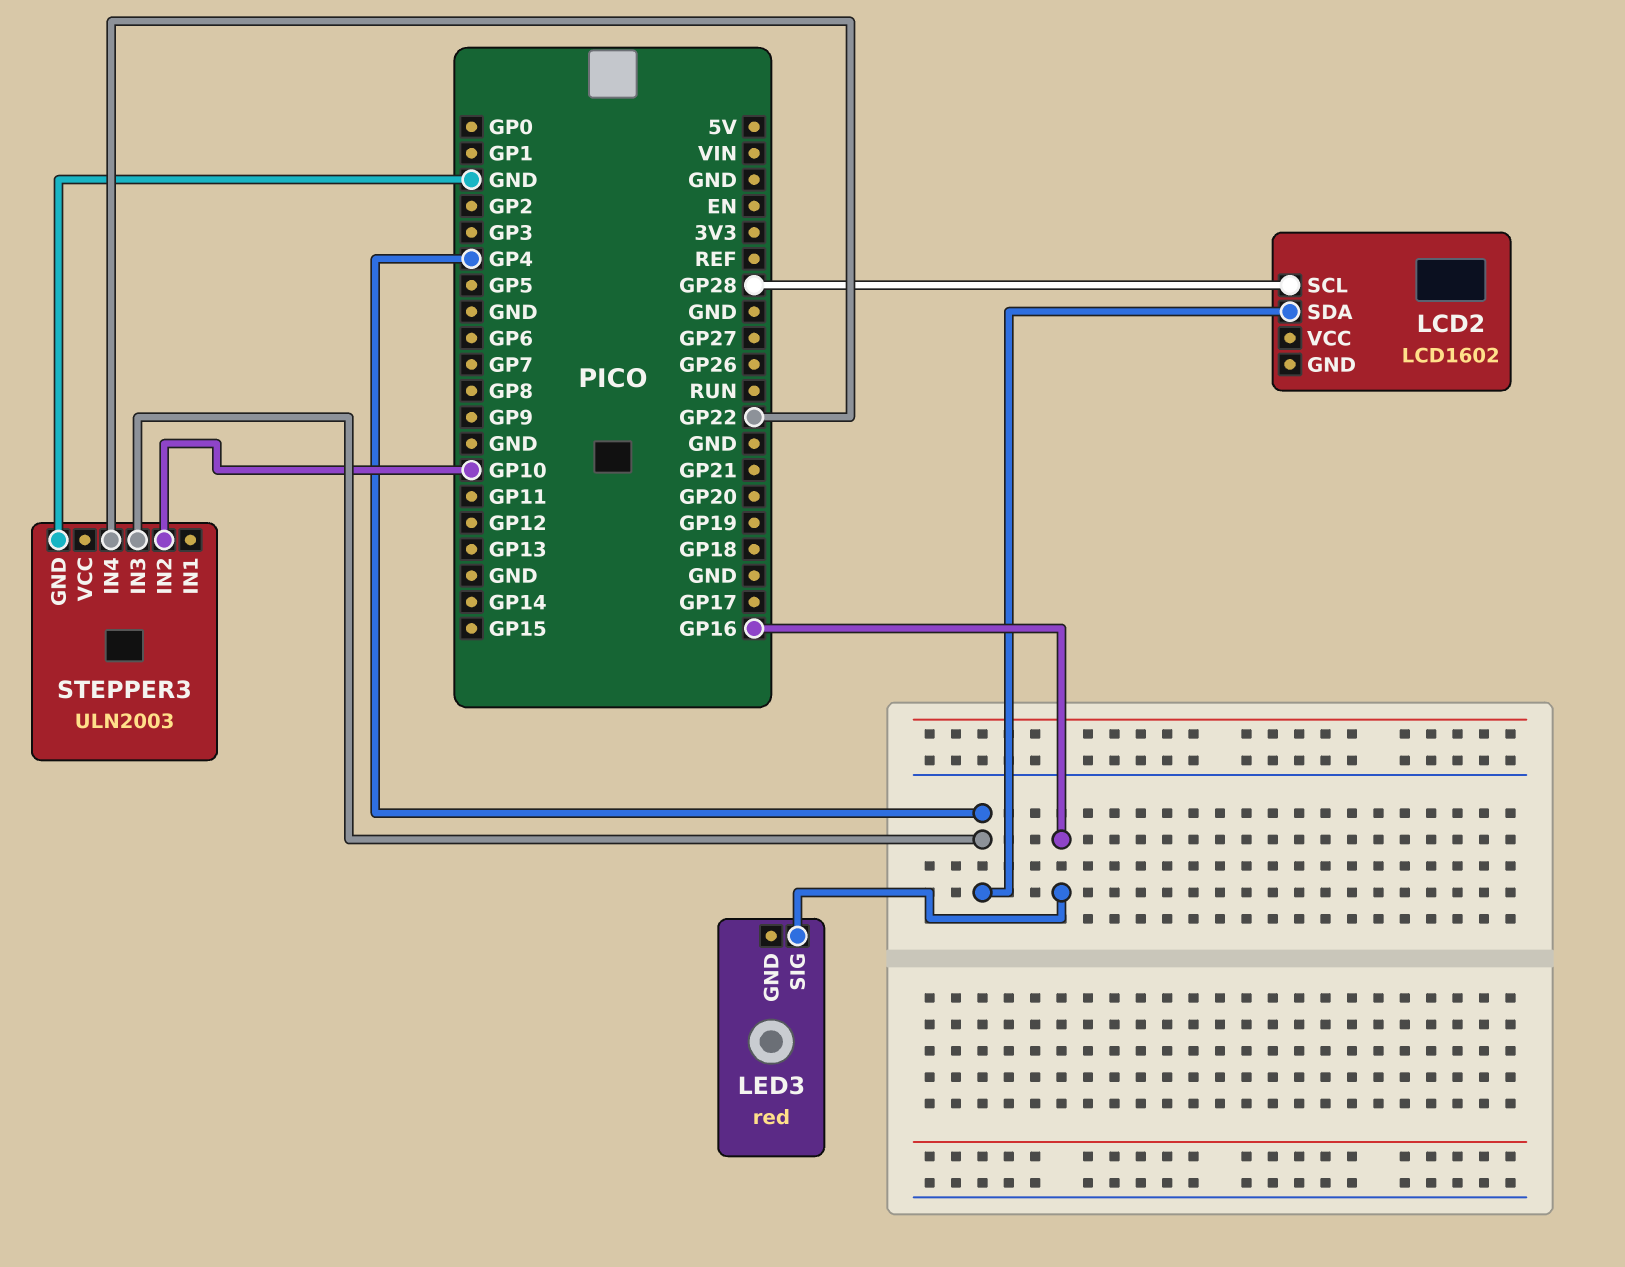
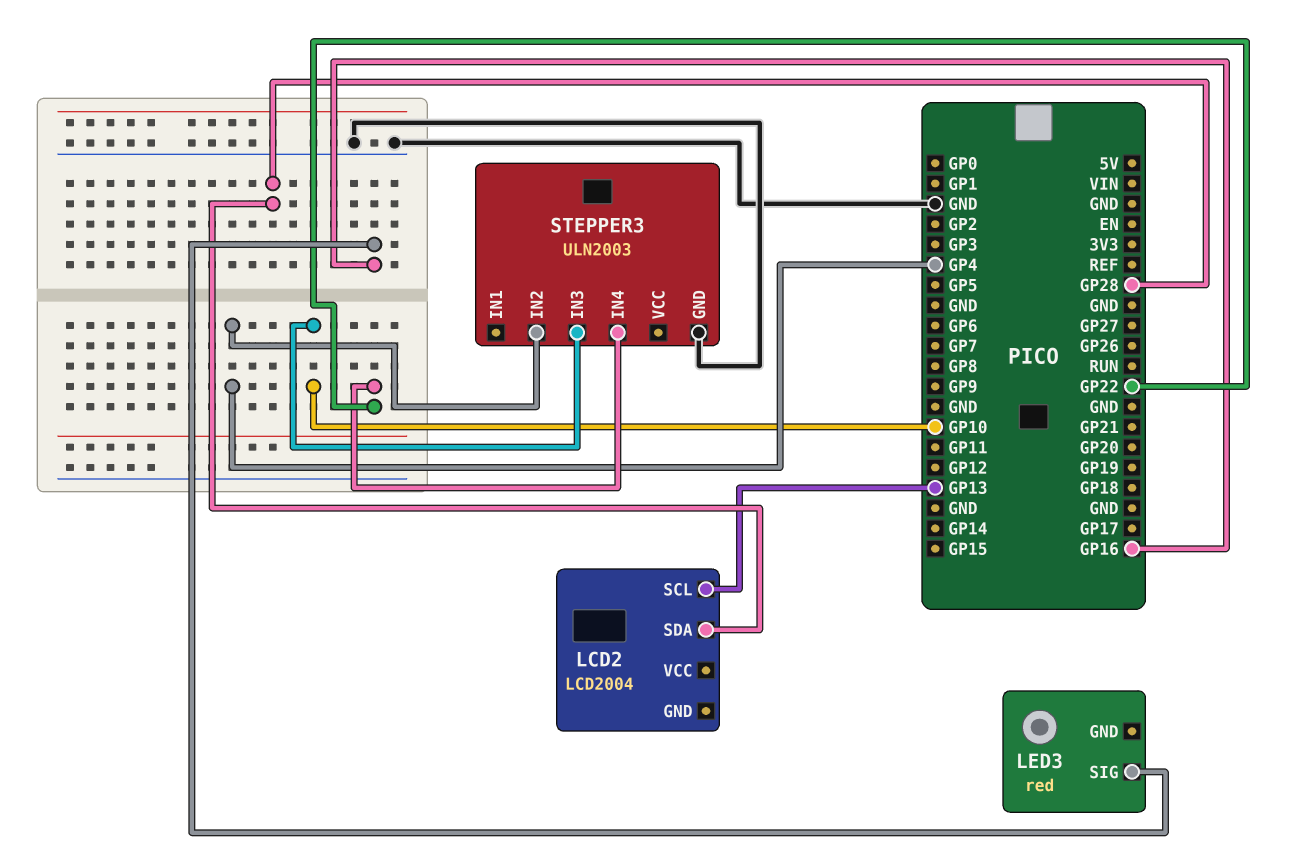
LCD2: LCD1602 -> LCD2004
LCD2 pin SCL: GP28 -> GP13
LCD2 pin SDA: GP4 -> GP28
STEPPER3 pin IN2: GP10 -> GP4
STEPPER3 pin IN3: GP4 -> GP10

